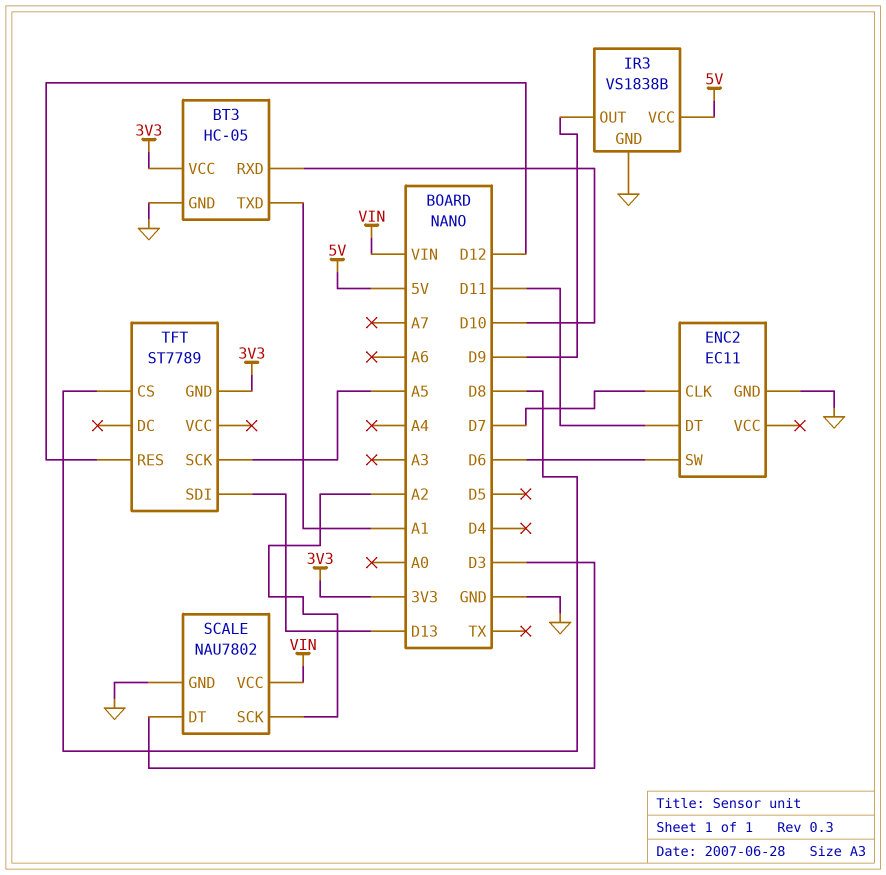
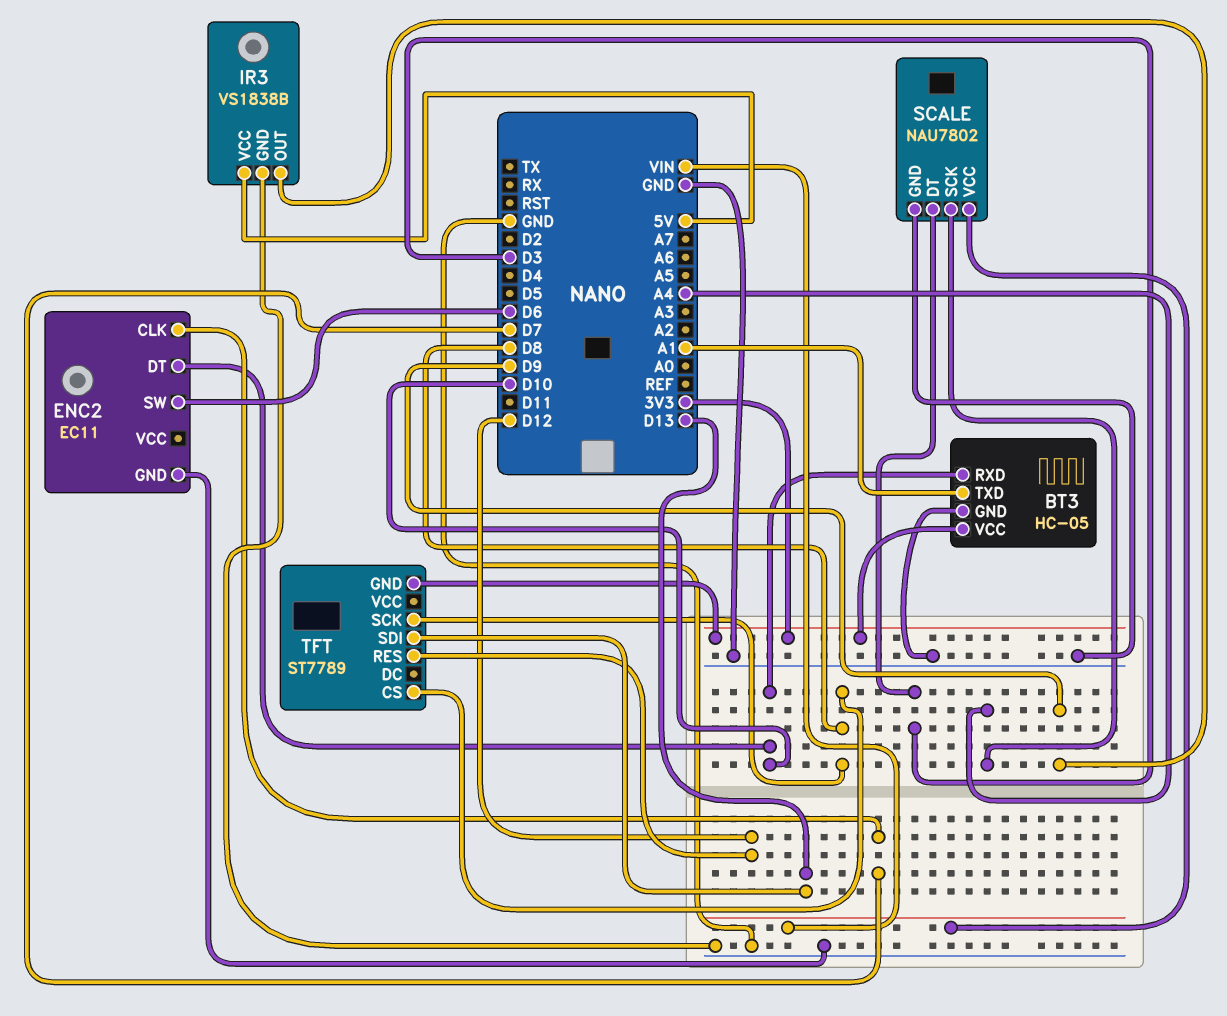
ENC2 pin DT: D11 -> D10
SCALE pin SCK: A2 -> A4
TFT pin SCK: A5 -> D8

